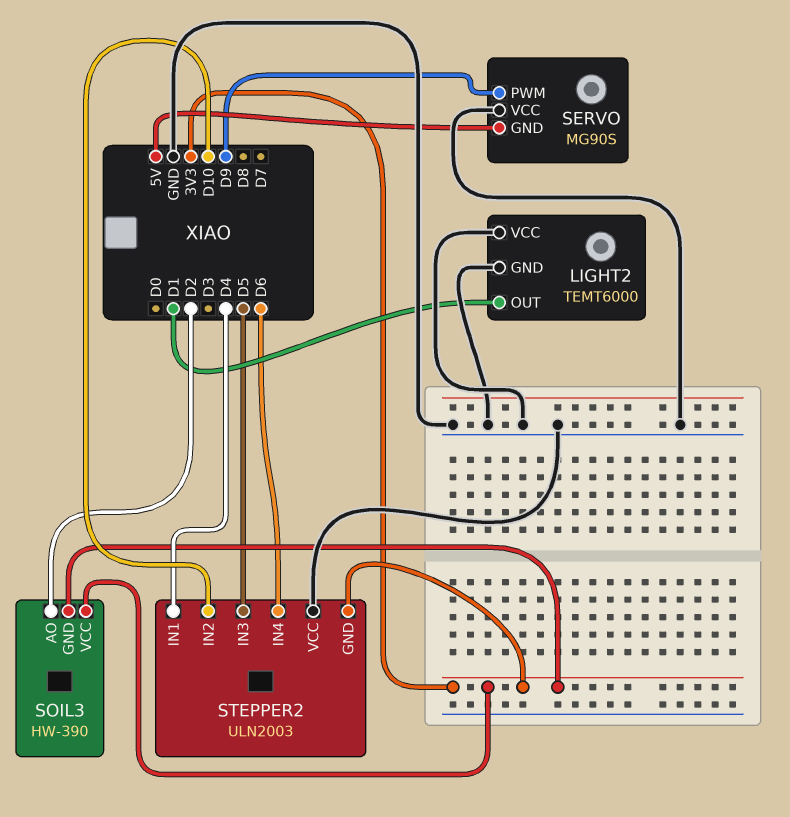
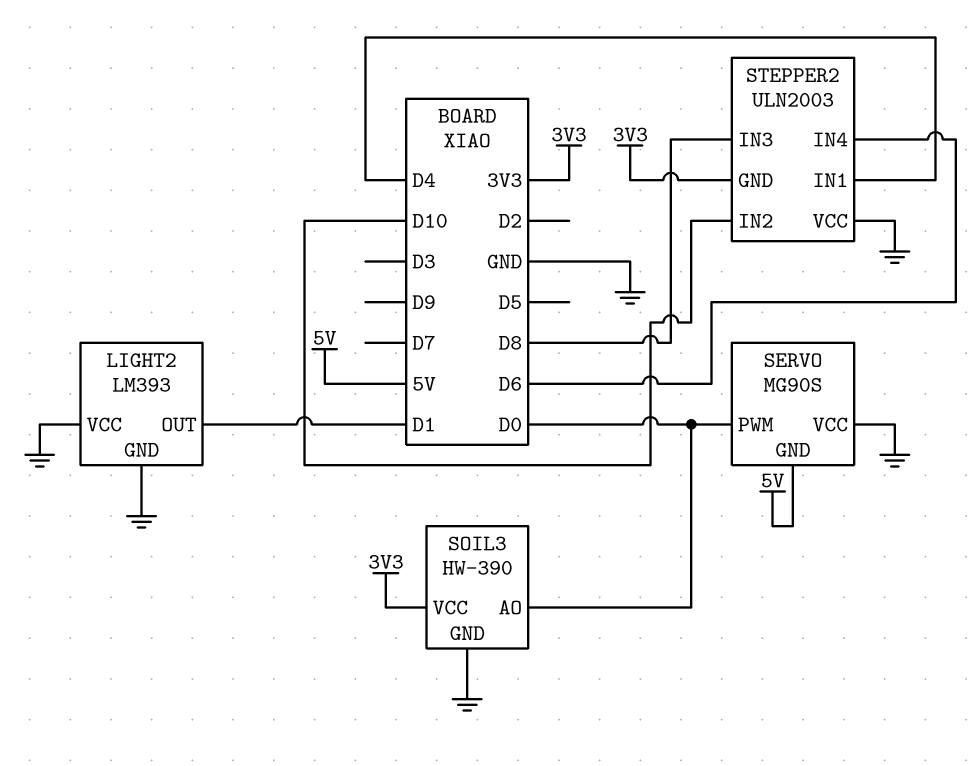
LIGHT2: TEMT6000 -> LM393
SERVO pin PWM: D9 -> D0
SOIL3 pin AO: D2 -> D0
SOIL3 pin GND: 3V3 -> GND
STEPPER2 pin IN3: D5 -> D8

